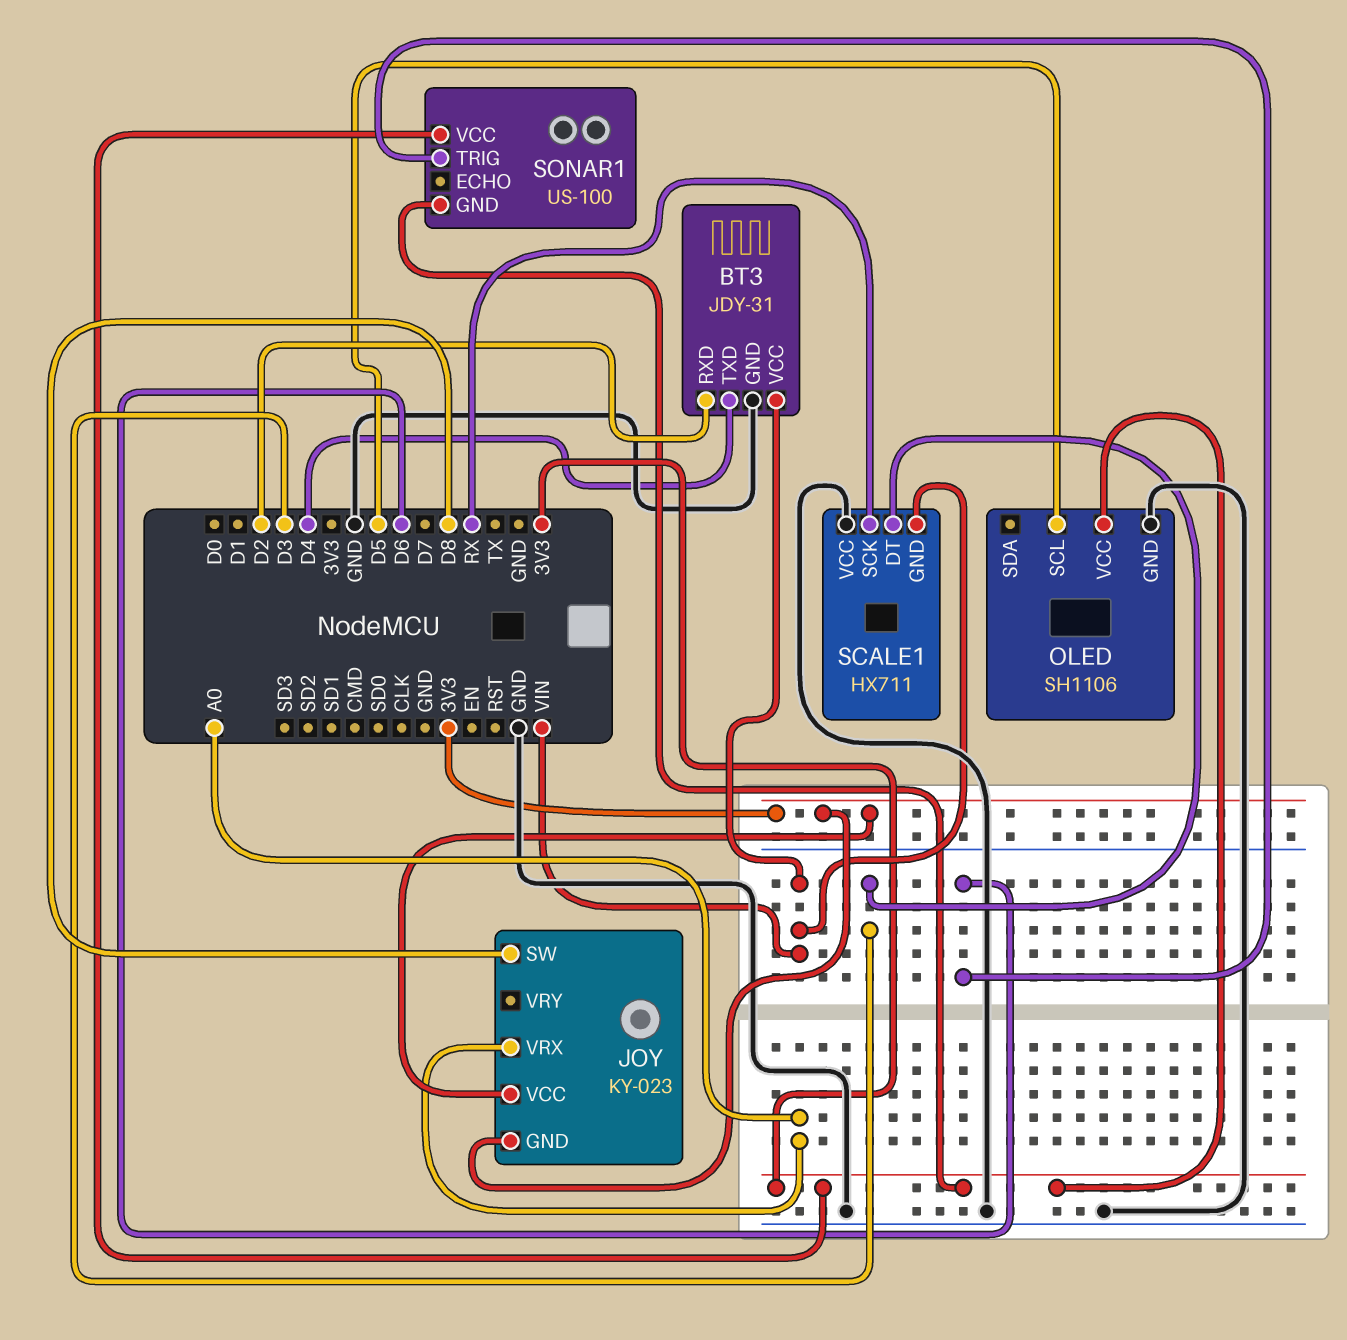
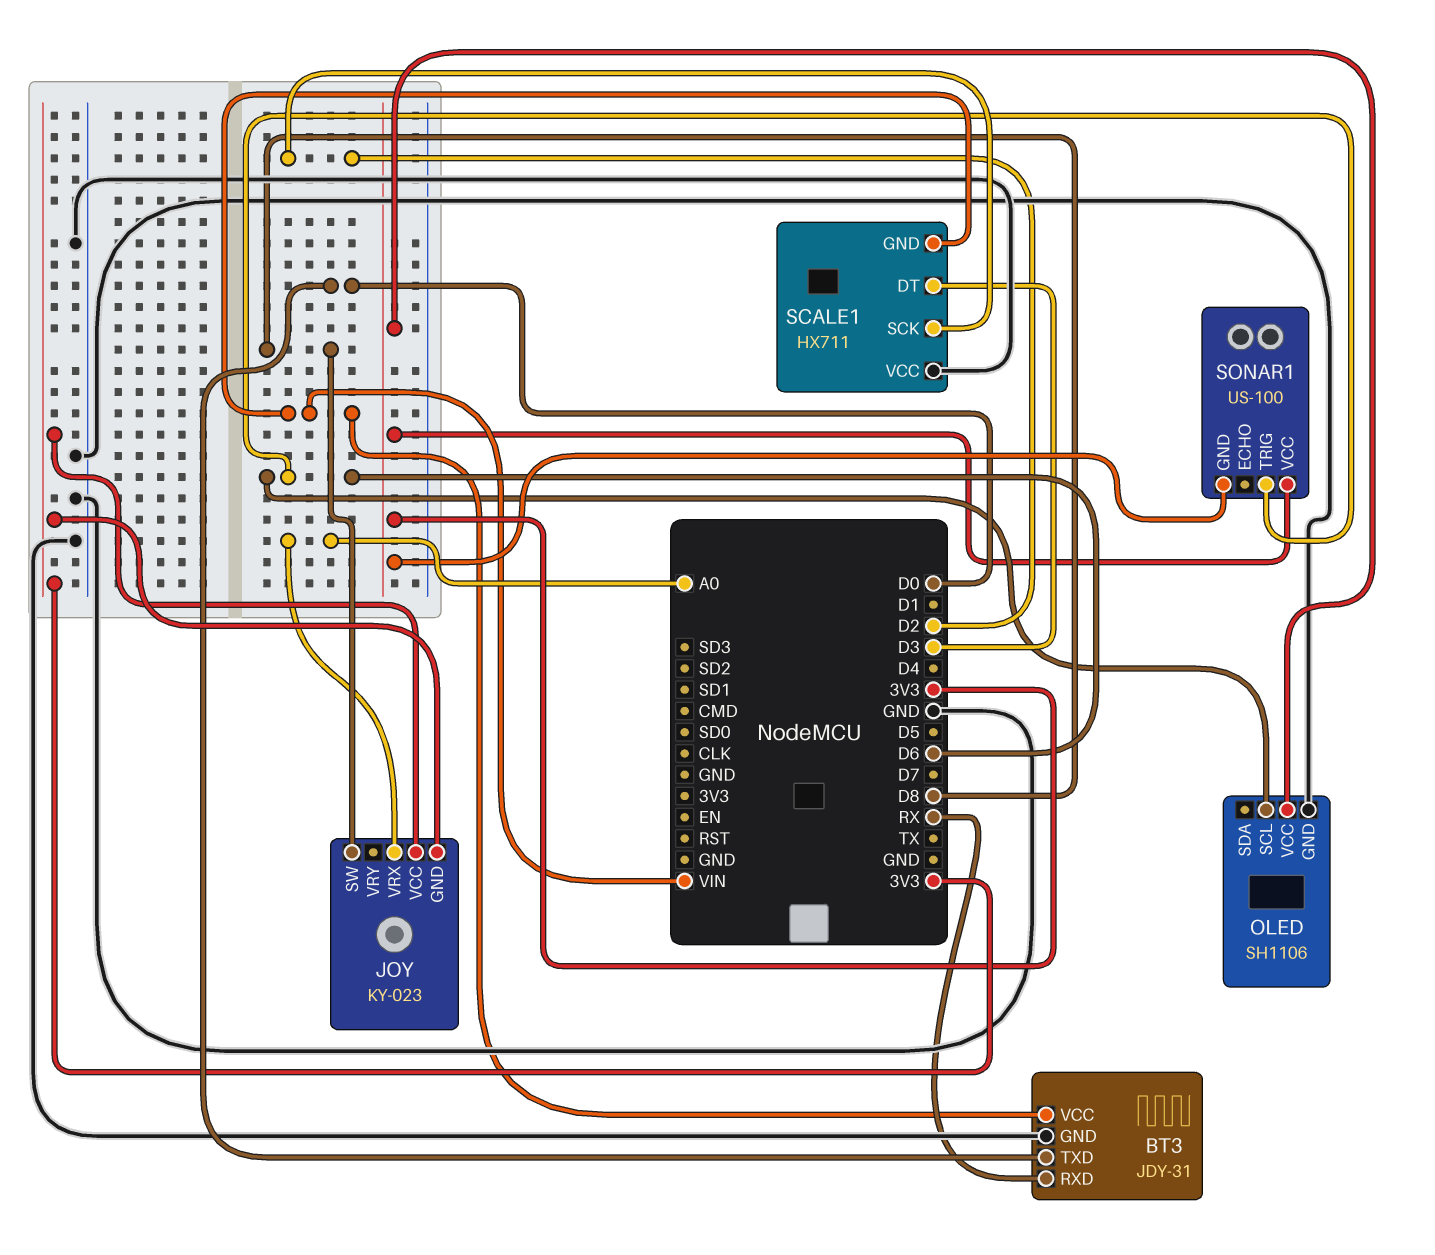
BT3 pin RXD: D2 -> RX
BT3 pin TXD: D4 -> D0
OLED pin SCL: D5 -> D6
SCALE1 pin SCK: RX -> D2

